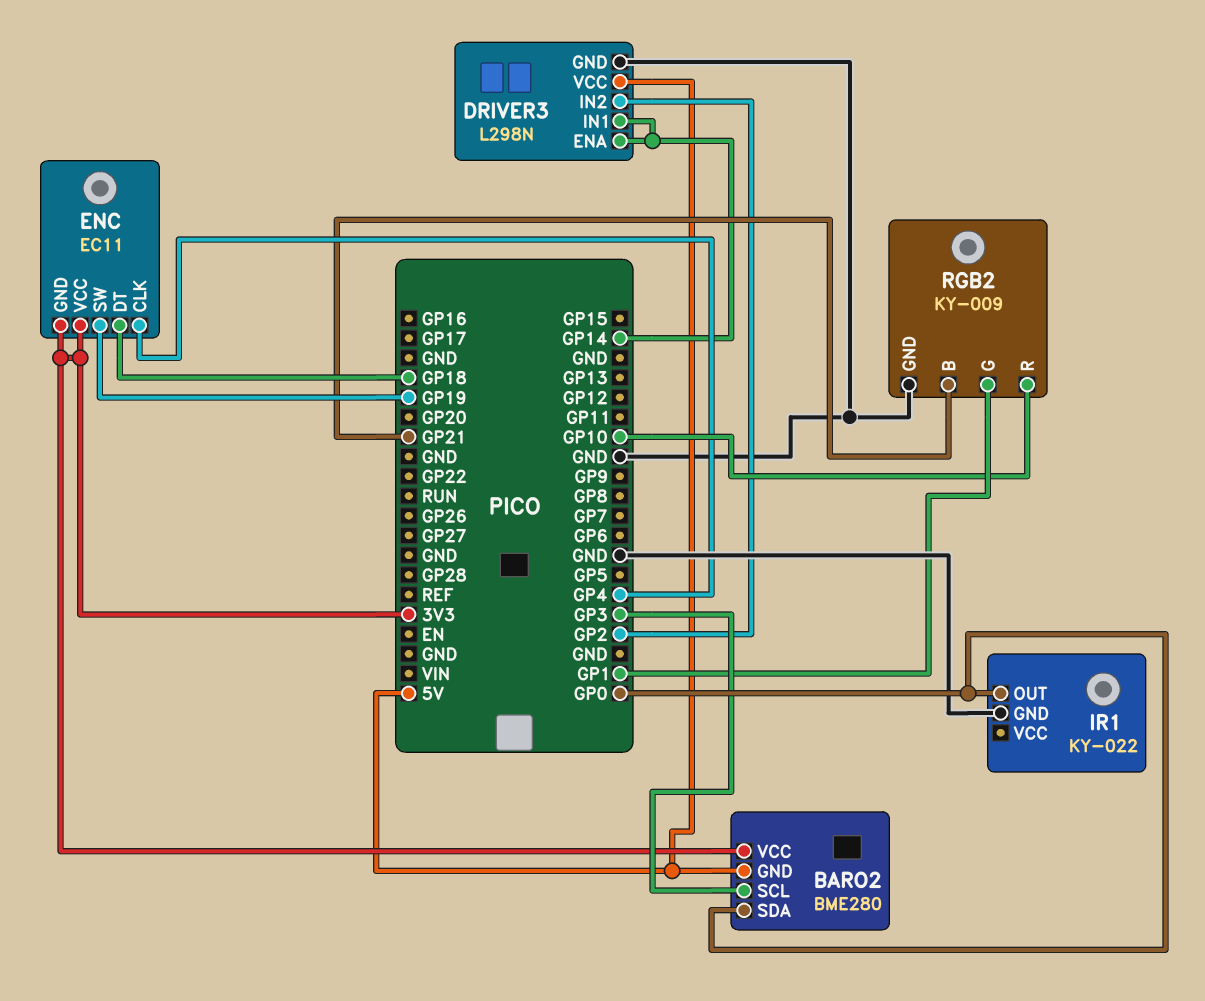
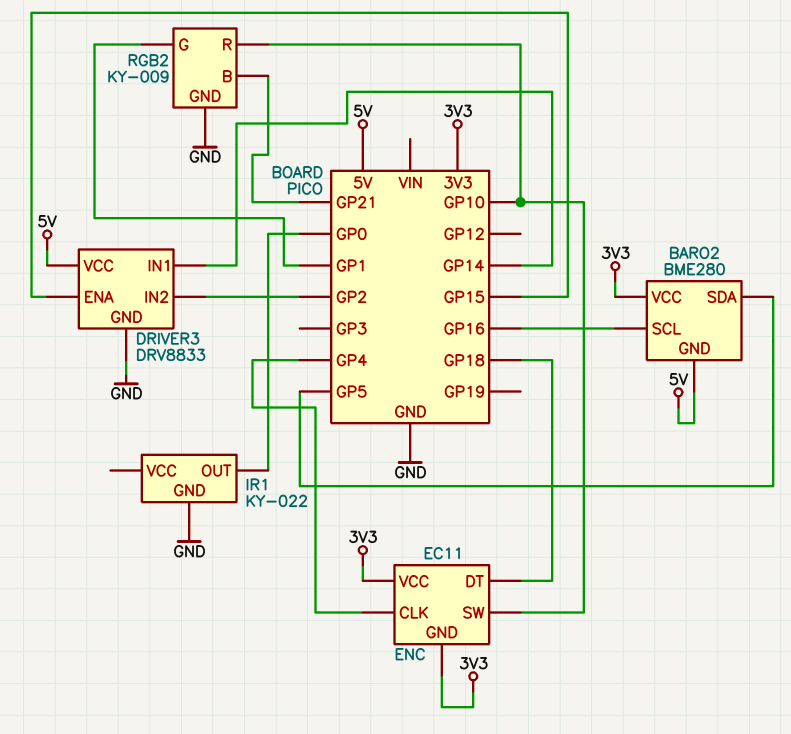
BARO2 pin SCL: GP3 -> GP16
BARO2 pin SDA: GP0 -> GP5
DRIVER3: L298N -> DRV8833
DRIVER3 pin ENA: GP14 -> GP15
ENC pin SW: GP19 -> GP10

